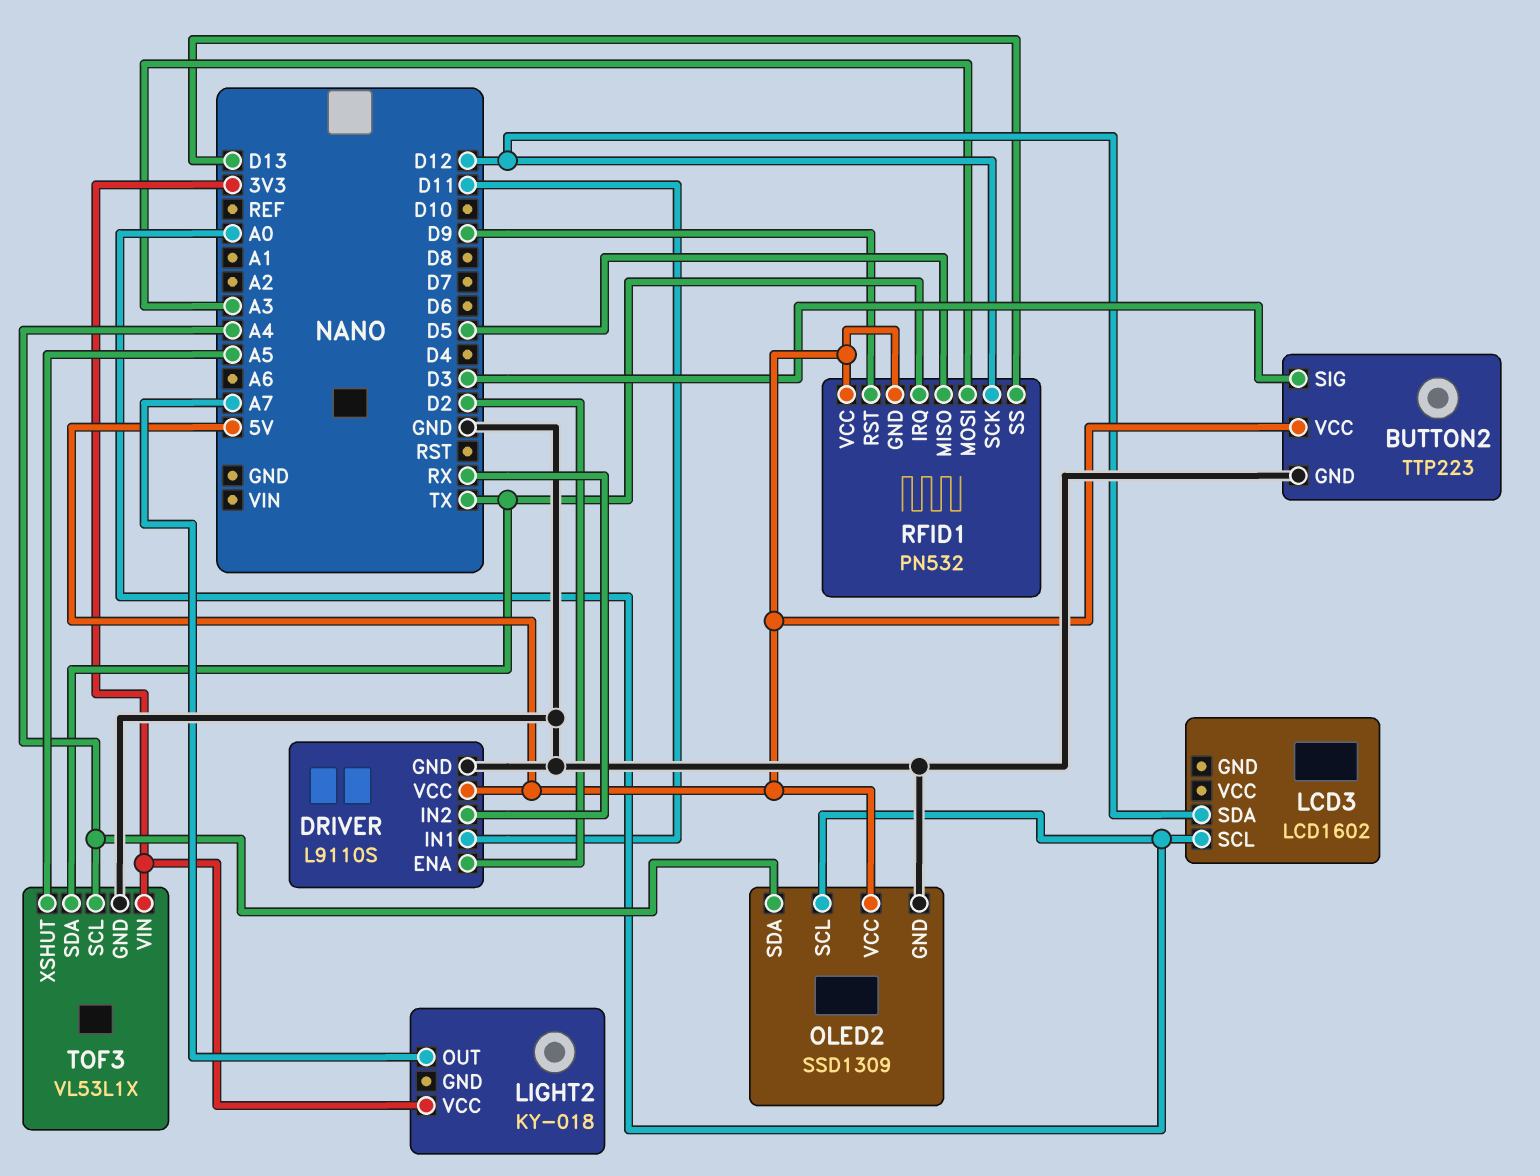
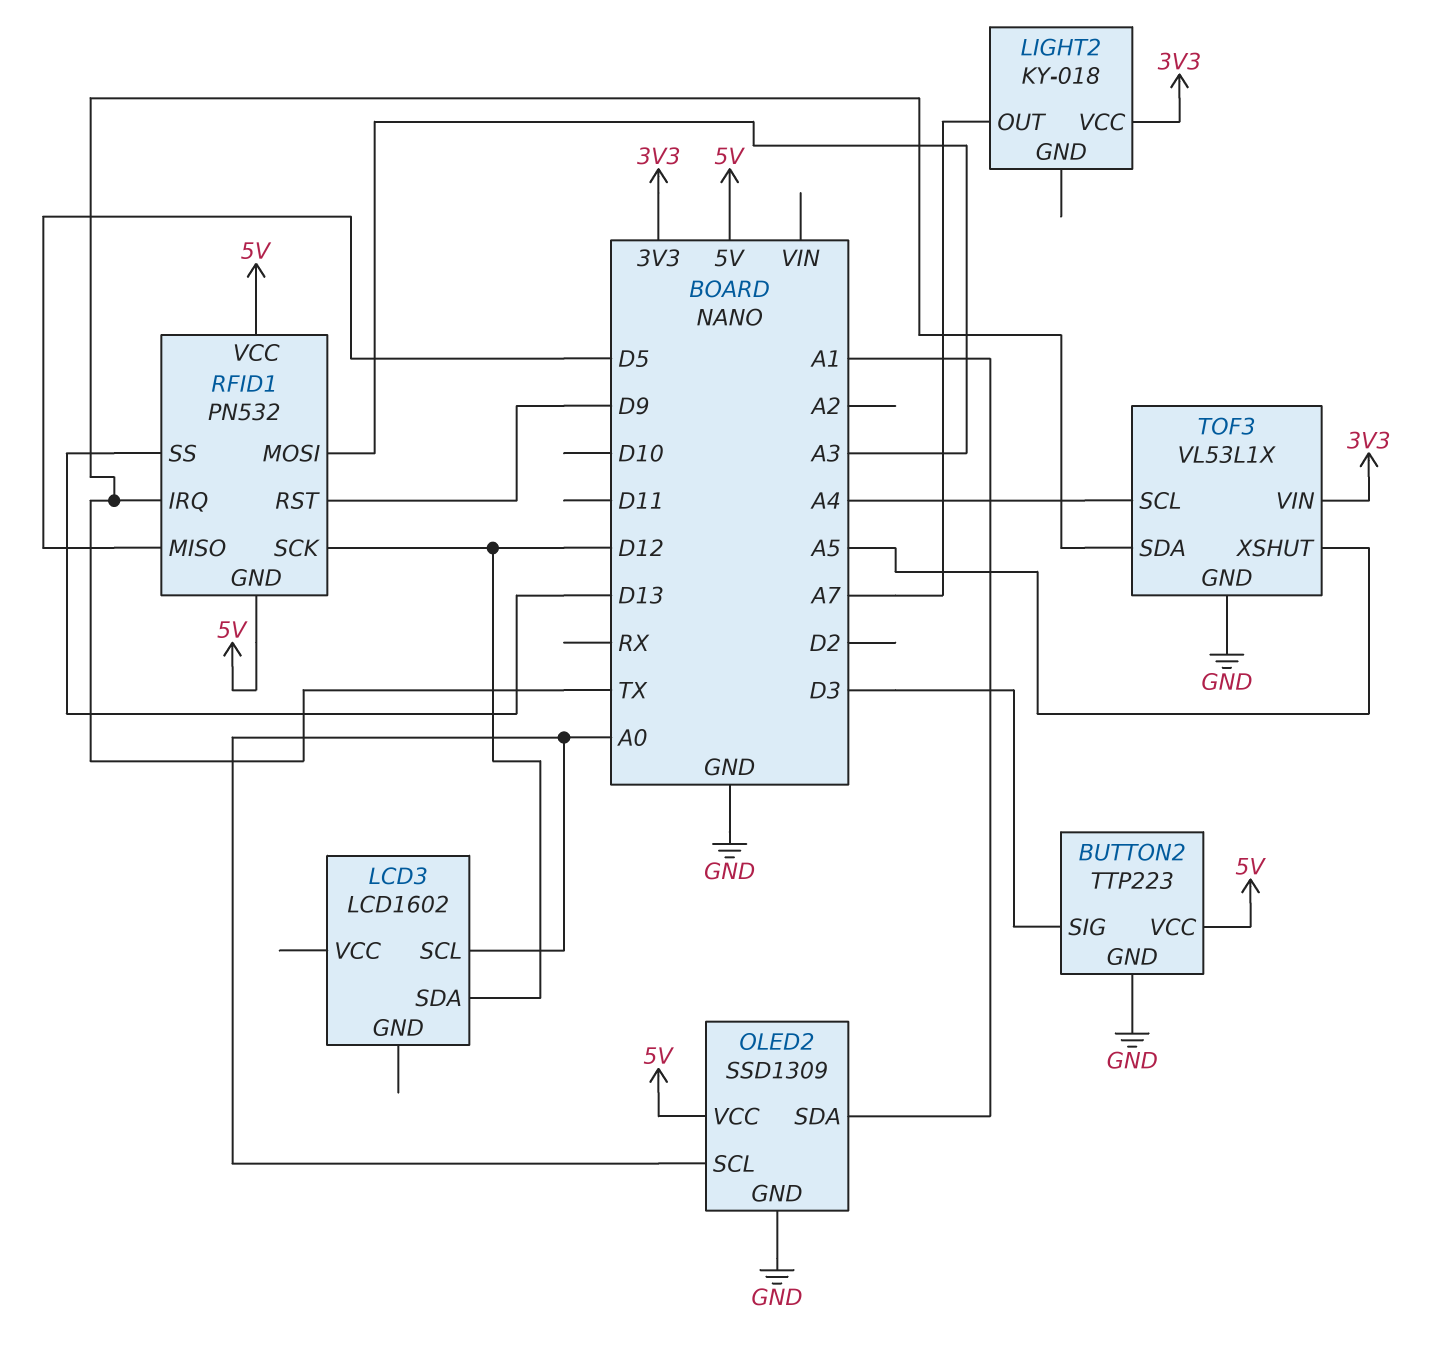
DRIVER: L9110S -> none
DRIVER pin ENA: D2 -> none
DRIVER pin GND: GND -> none
DRIVER pin IN1: D11 -> none
DRIVER pin IN2: RX -> none
DRIVER pin VCC: 5V -> none
OLED2 pin SDA: A4 -> A1

